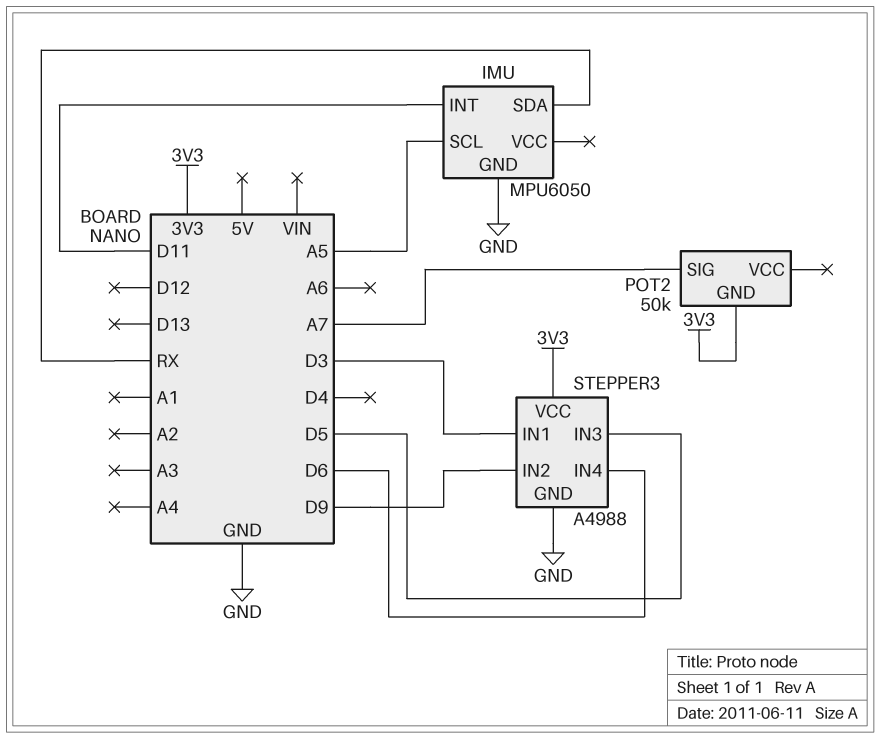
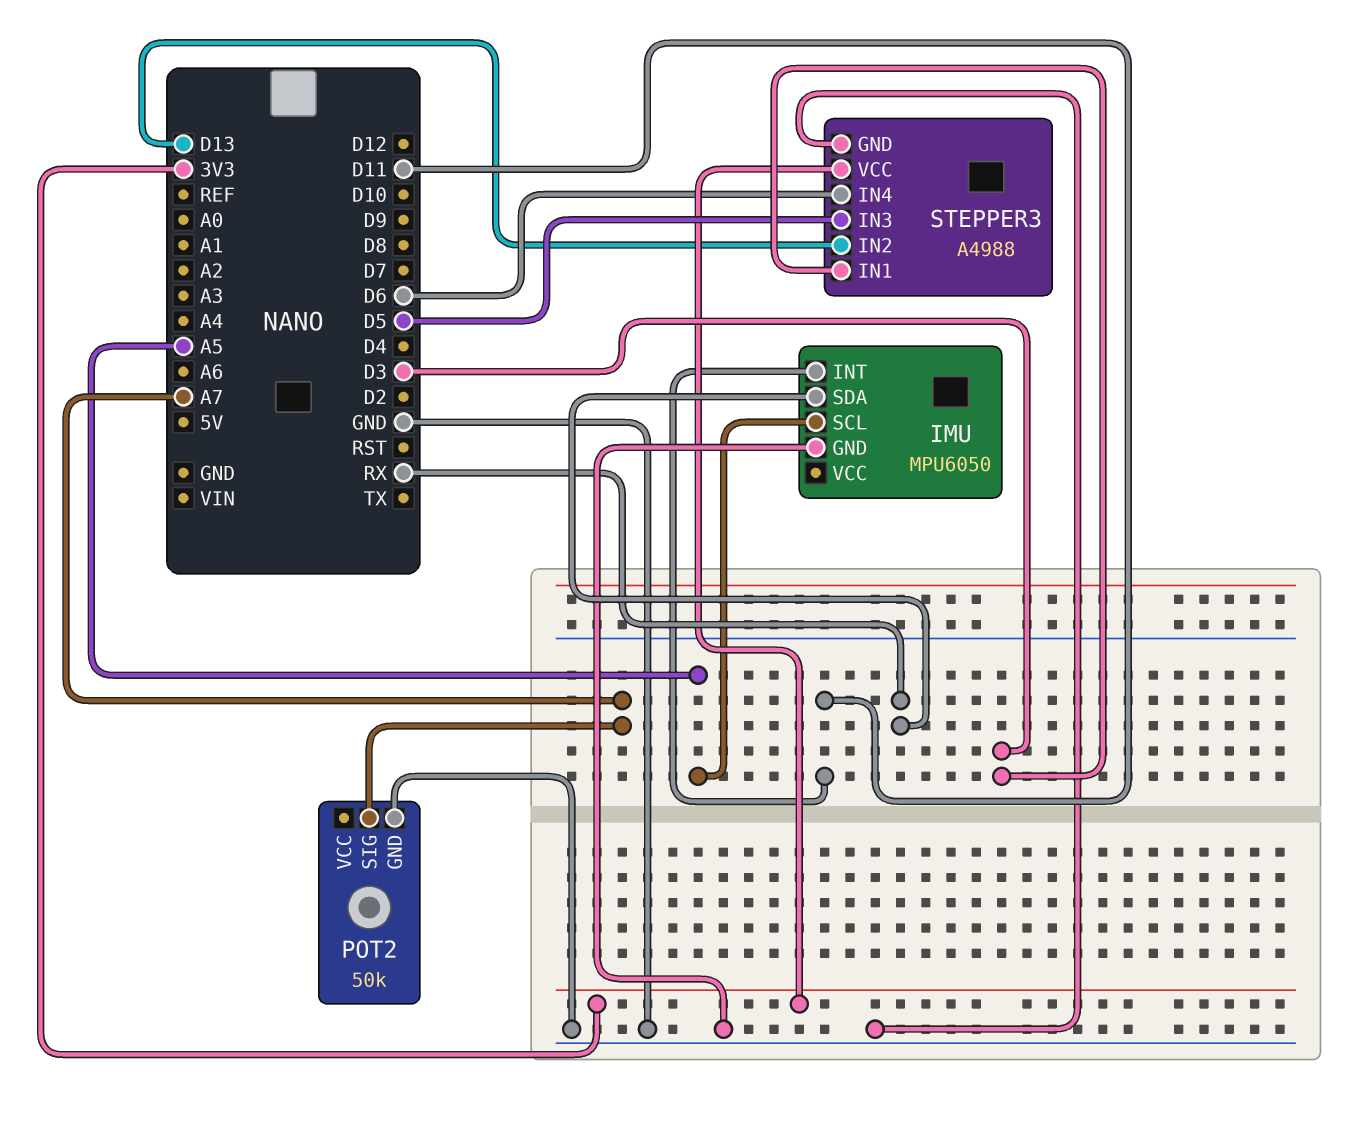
POT2 pin GND: 3V3 -> GND
STEPPER3 pin IN2: D9 -> D13

